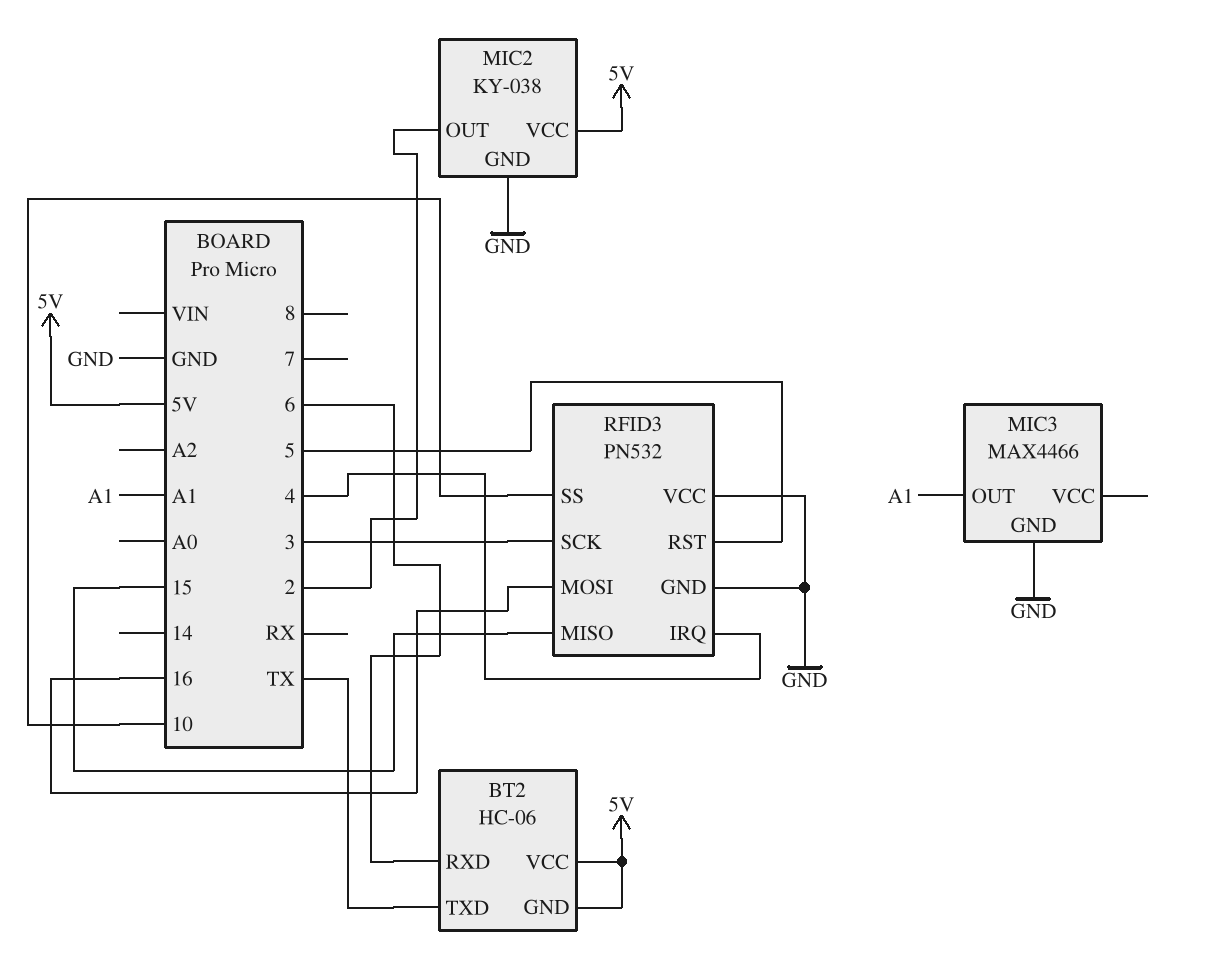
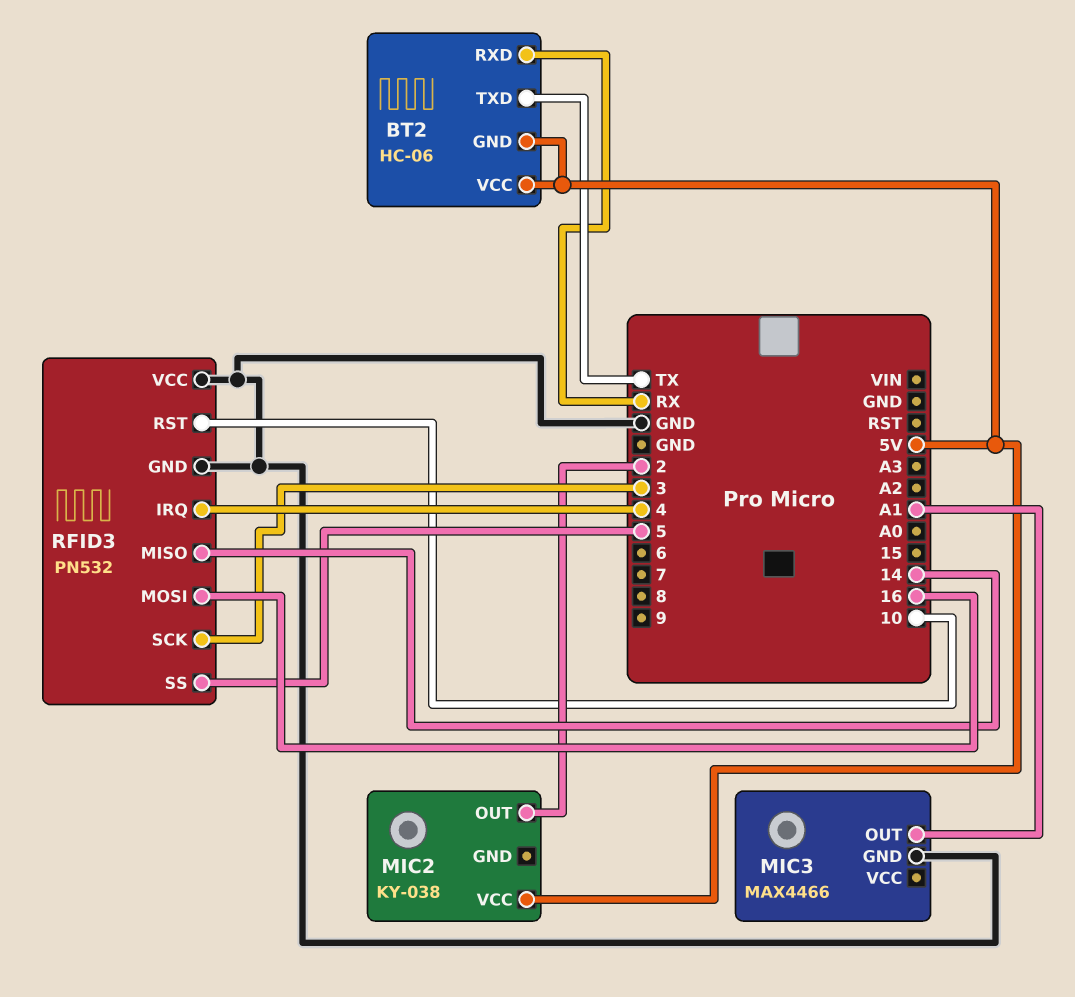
BT2 pin RXD: 6 -> RX
MIC2 pin GND: GND -> none
RFID3 pin MISO: 15 -> 14
RFID3 pin RST: 5 -> 10
RFID3 pin SS: 10 -> 5

